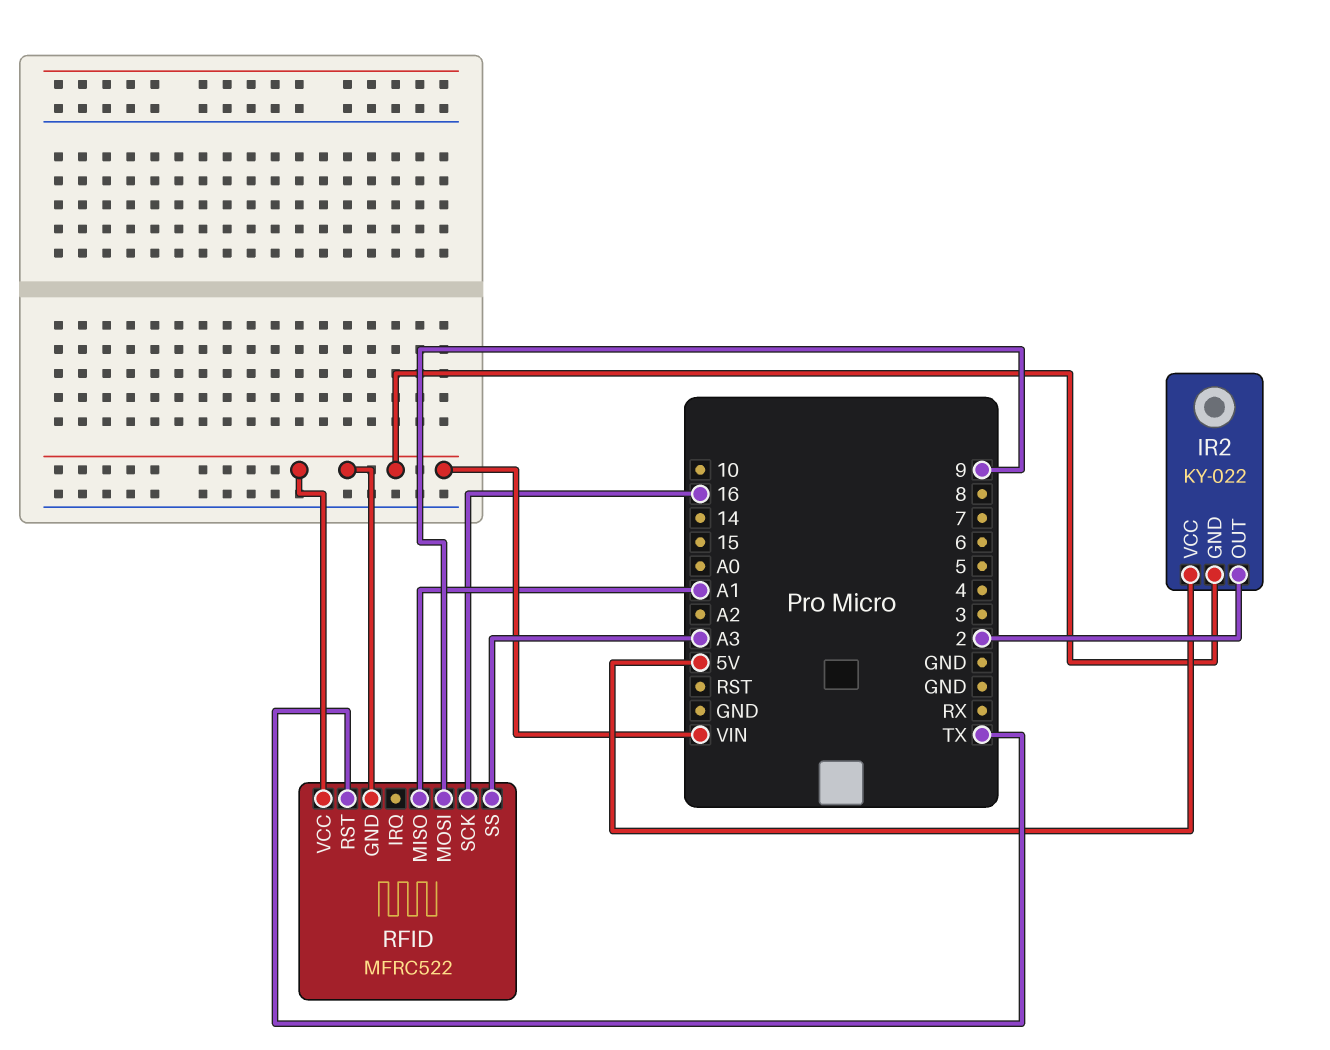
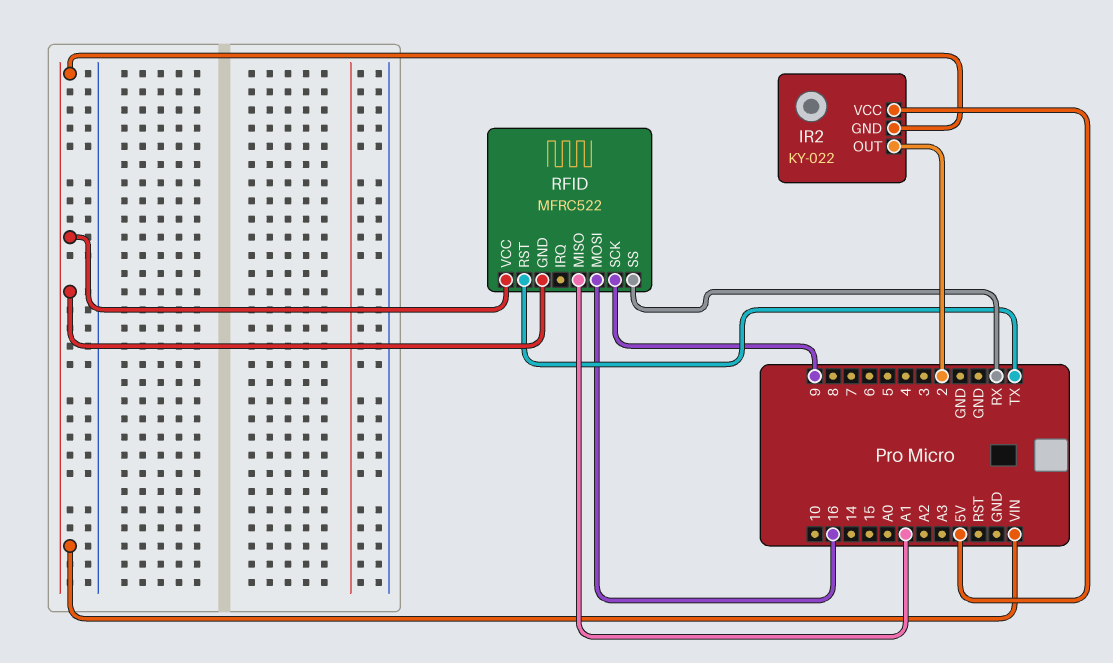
RFID pin MOSI: 9 -> 16
RFID pin SCK: 16 -> 9
RFID pin SS: A3 -> RX

